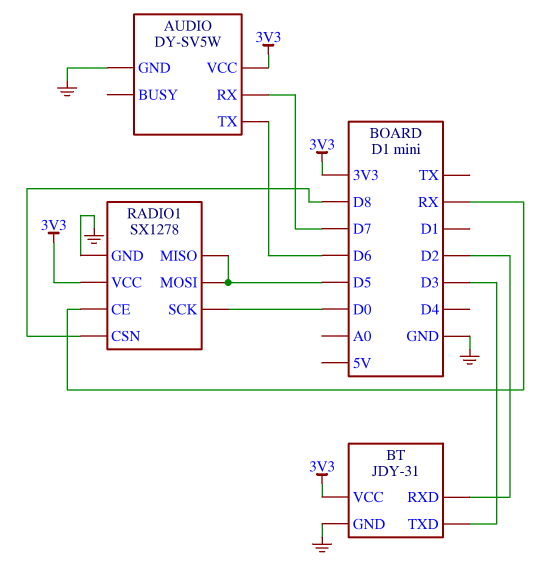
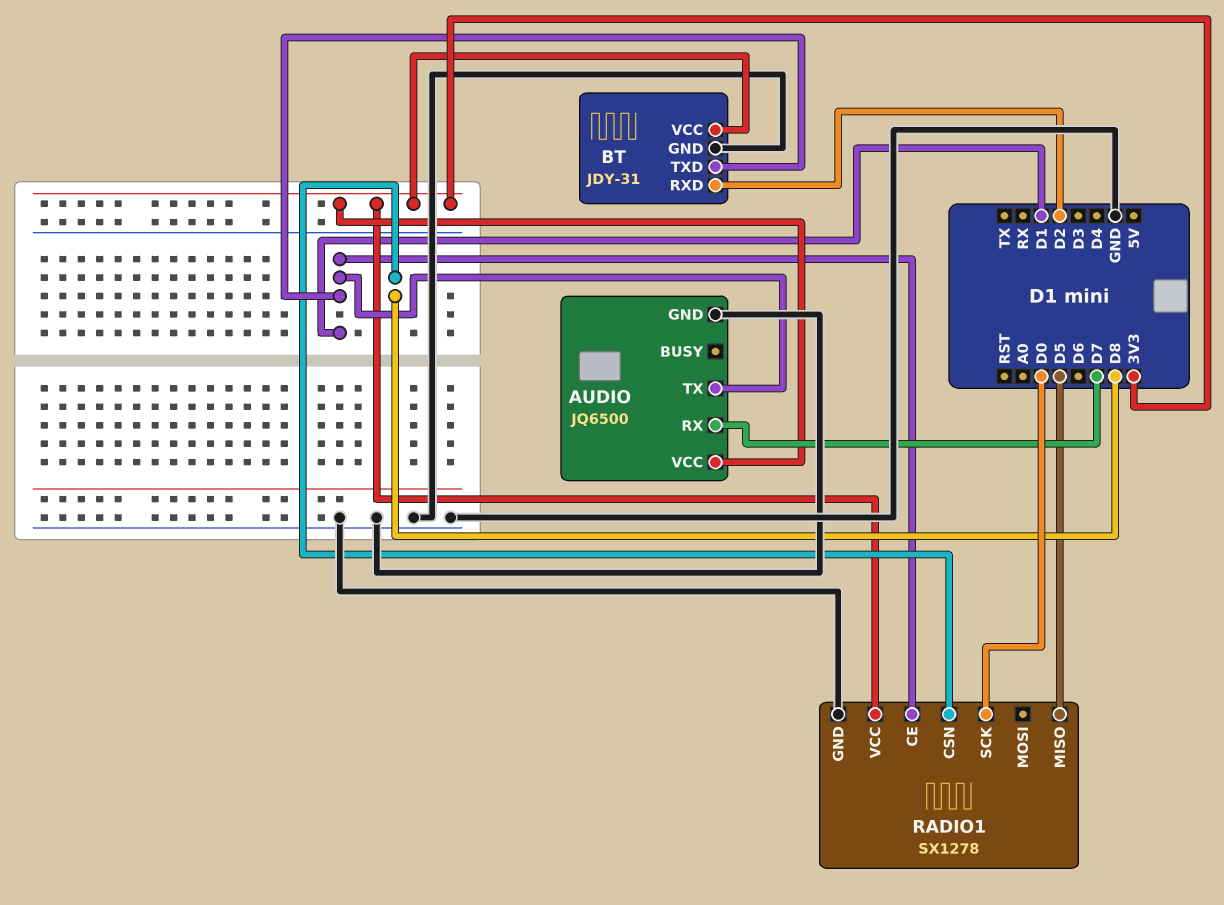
AUDIO: DY-SV5W -> JQ6500
AUDIO pin TX: D6 -> D1
BT pin TXD: D3 -> D1
RADIO1 pin CE: RX -> D1
RADIO1 pin MOSI: D5 -> none

